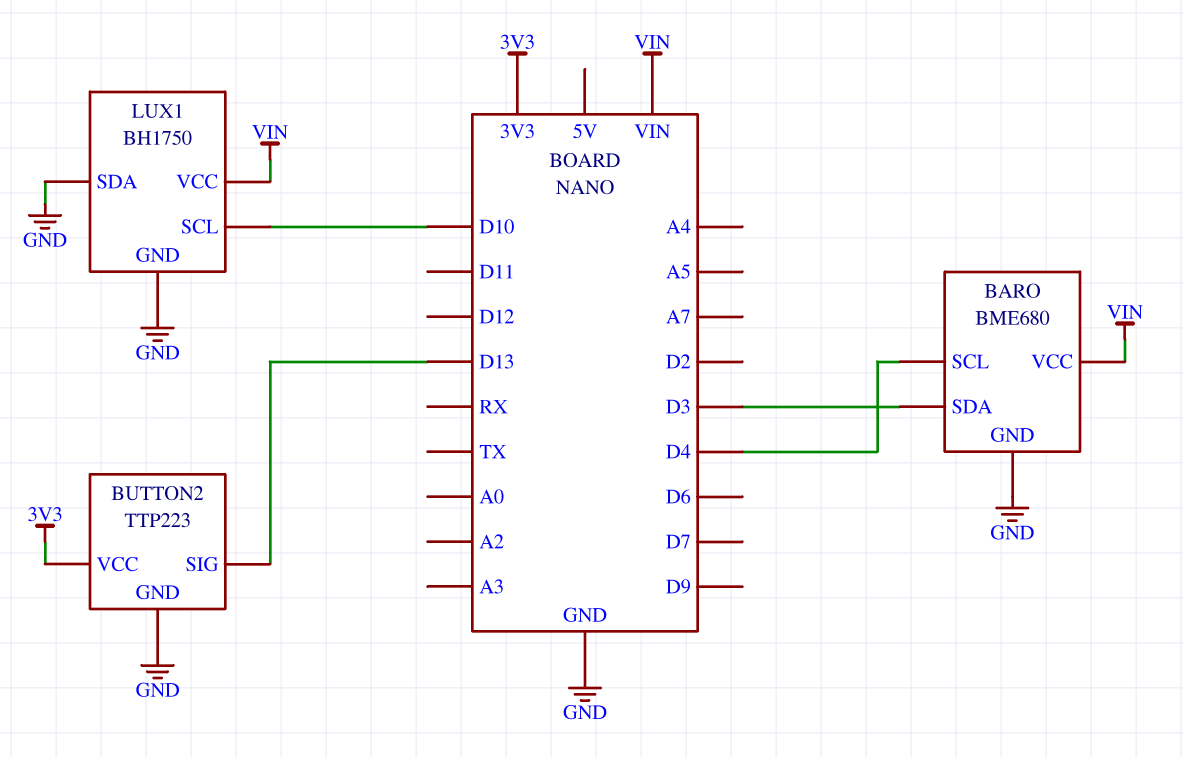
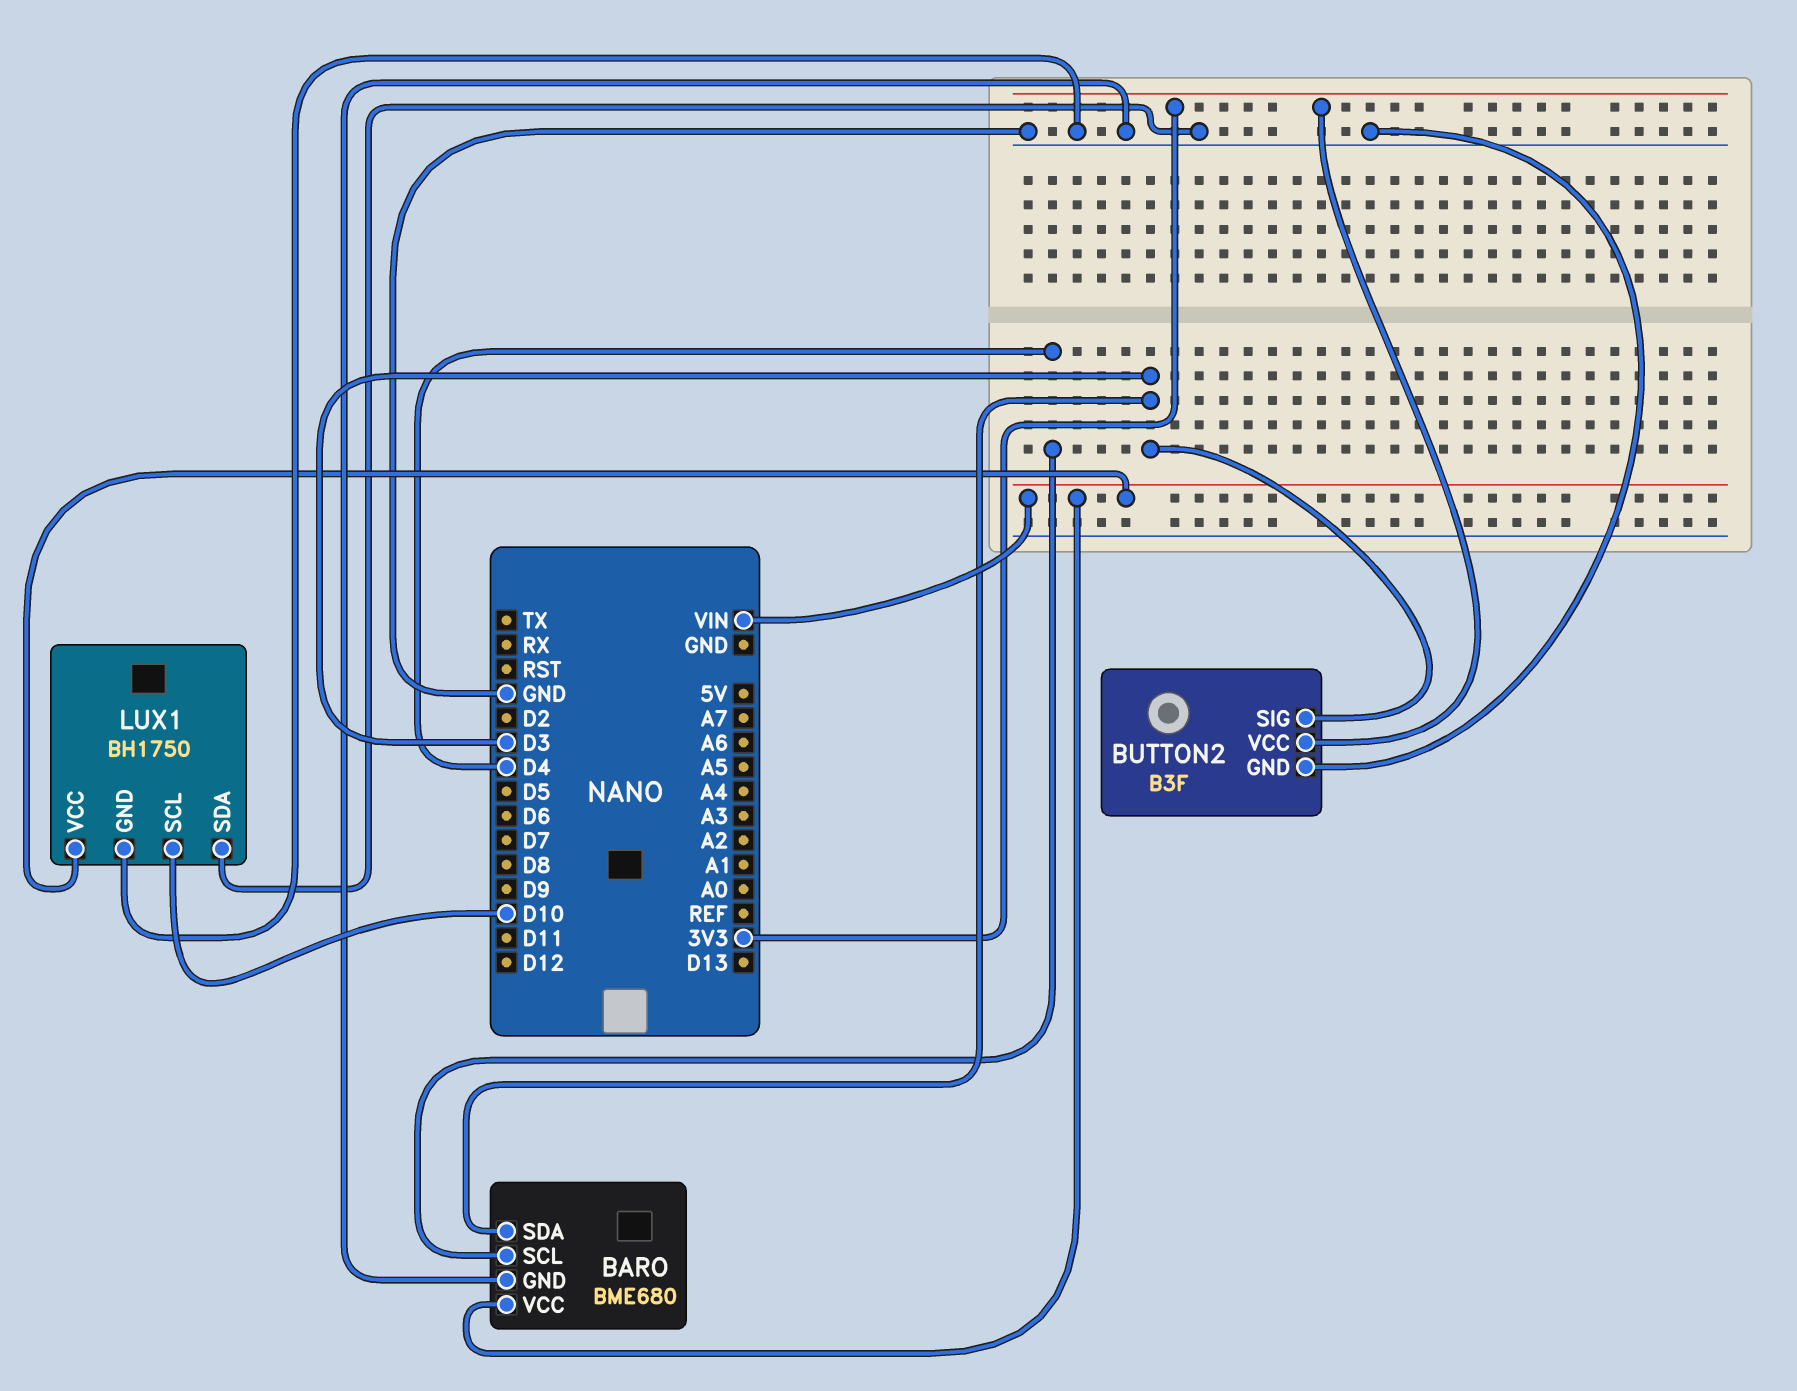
BUTTON2: TTP223 -> B3F
BUTTON2 pin SIG: D13 -> D3

